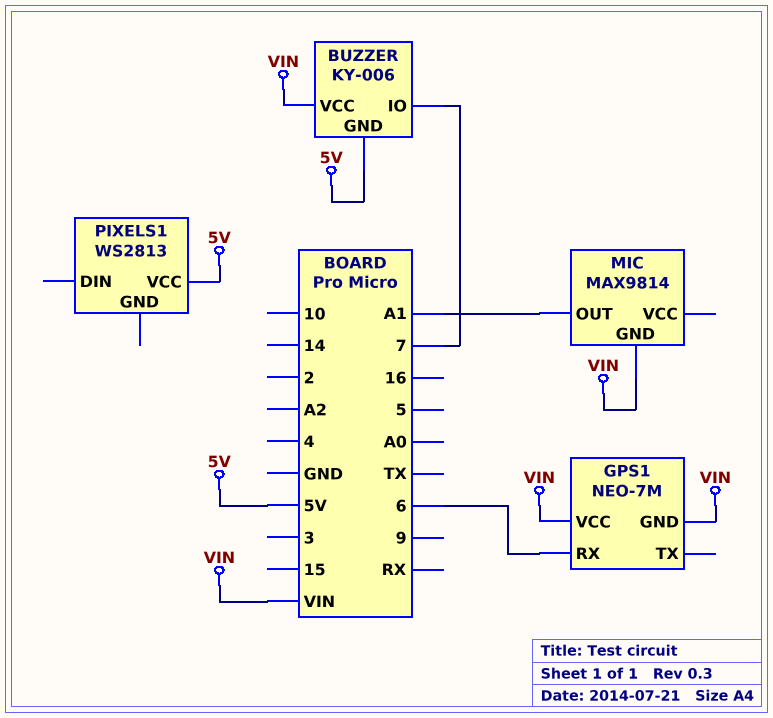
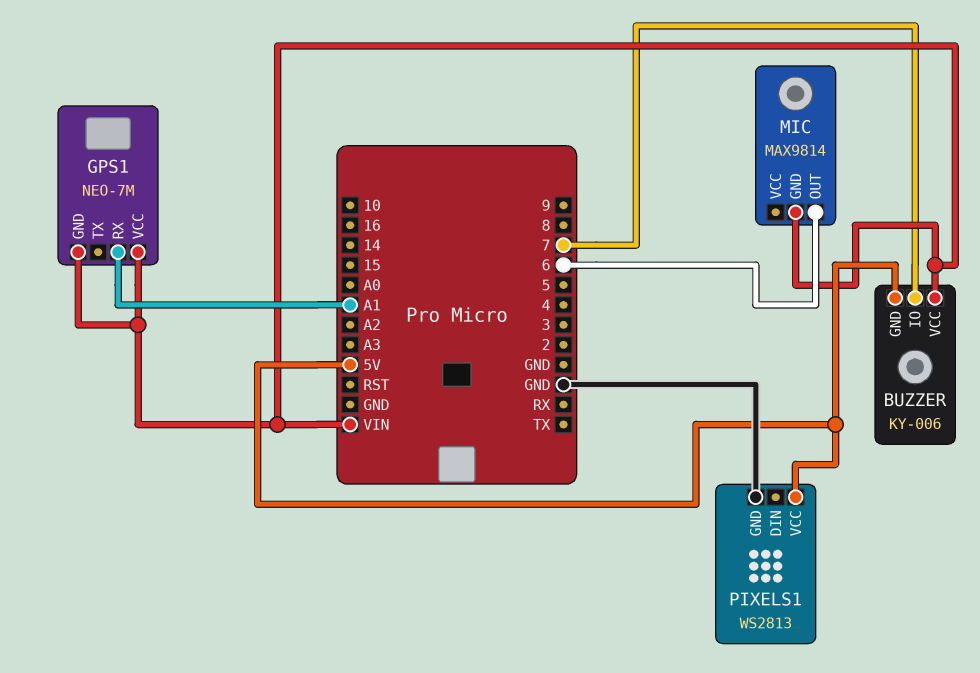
GPS1 pin RX: 6 -> A1
MIC pin OUT: A1 -> 6
PIXELS1 pin GND: none -> GND

